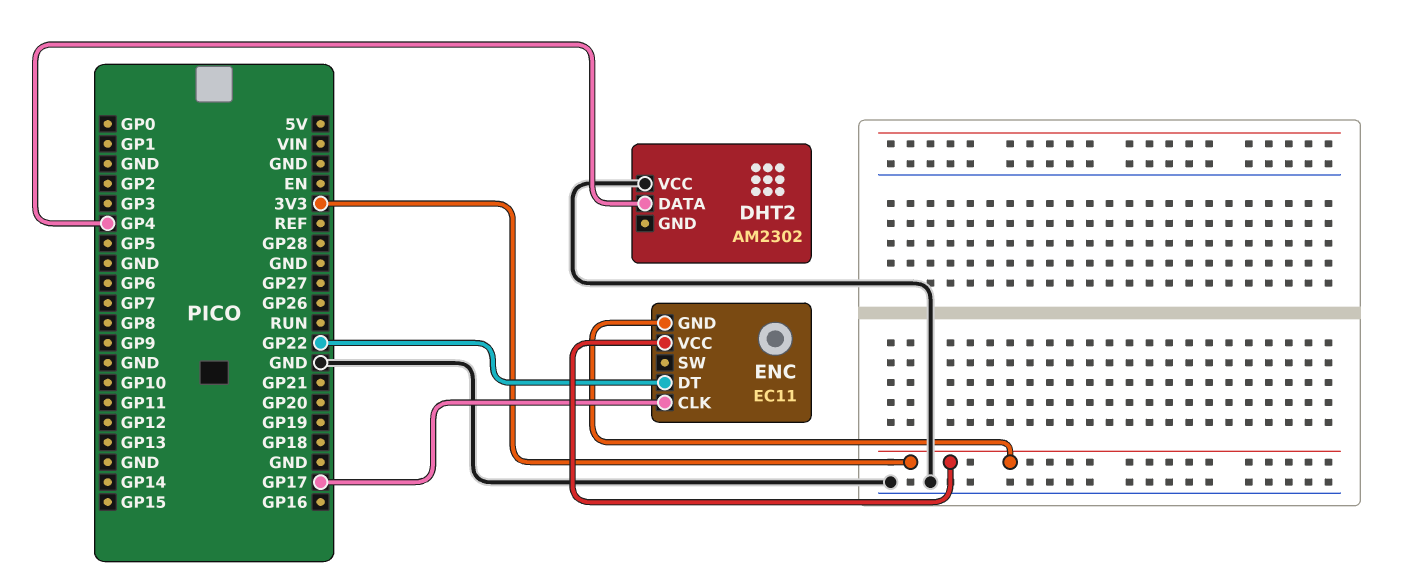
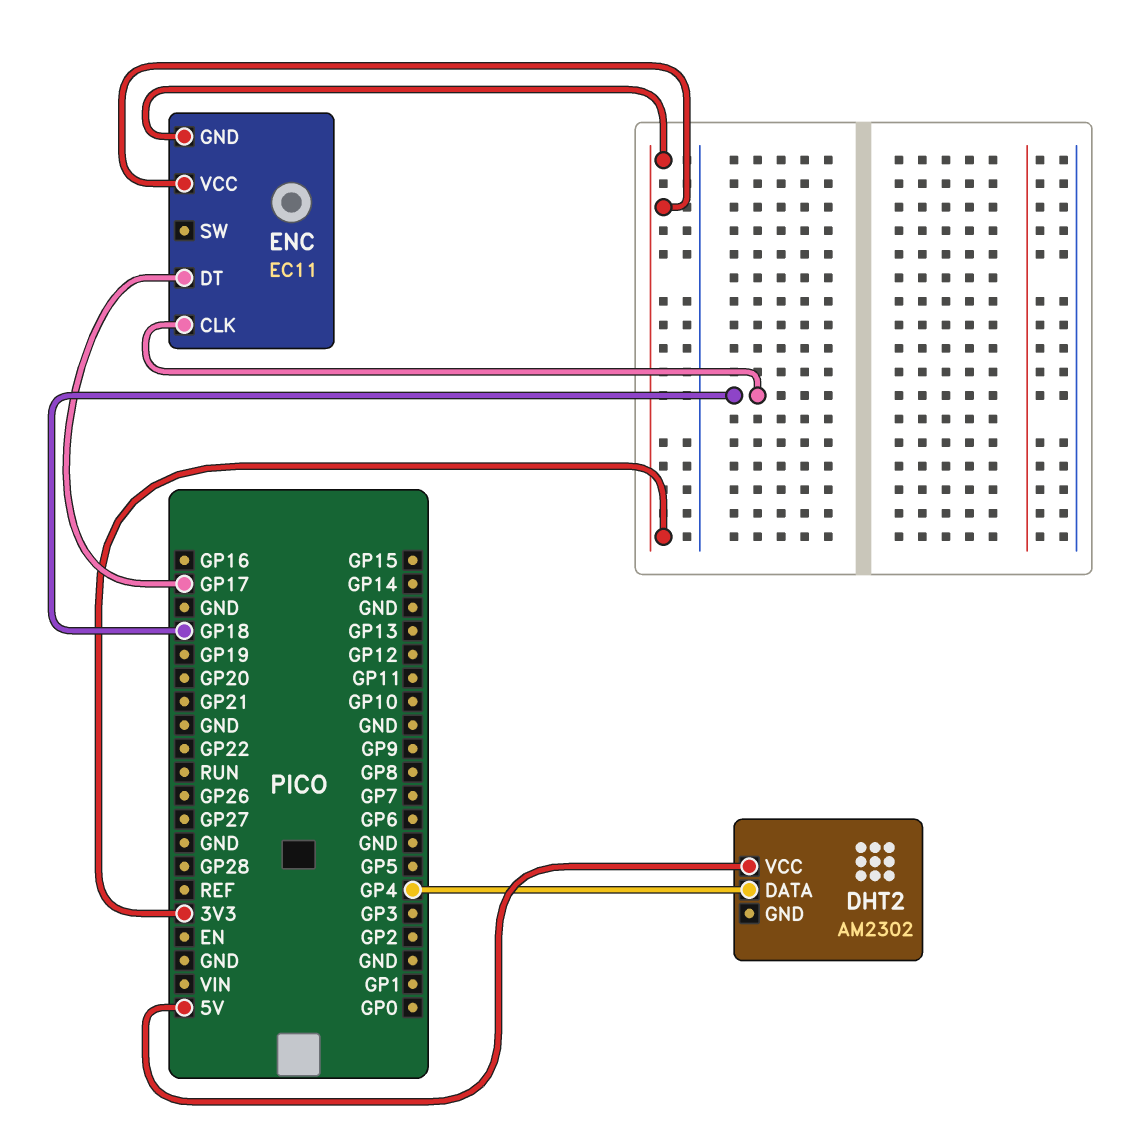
DHT2 pin VCC: GND -> 5V
ENC pin CLK: GP17 -> GP18
ENC pin DT: GP22 -> GP17

